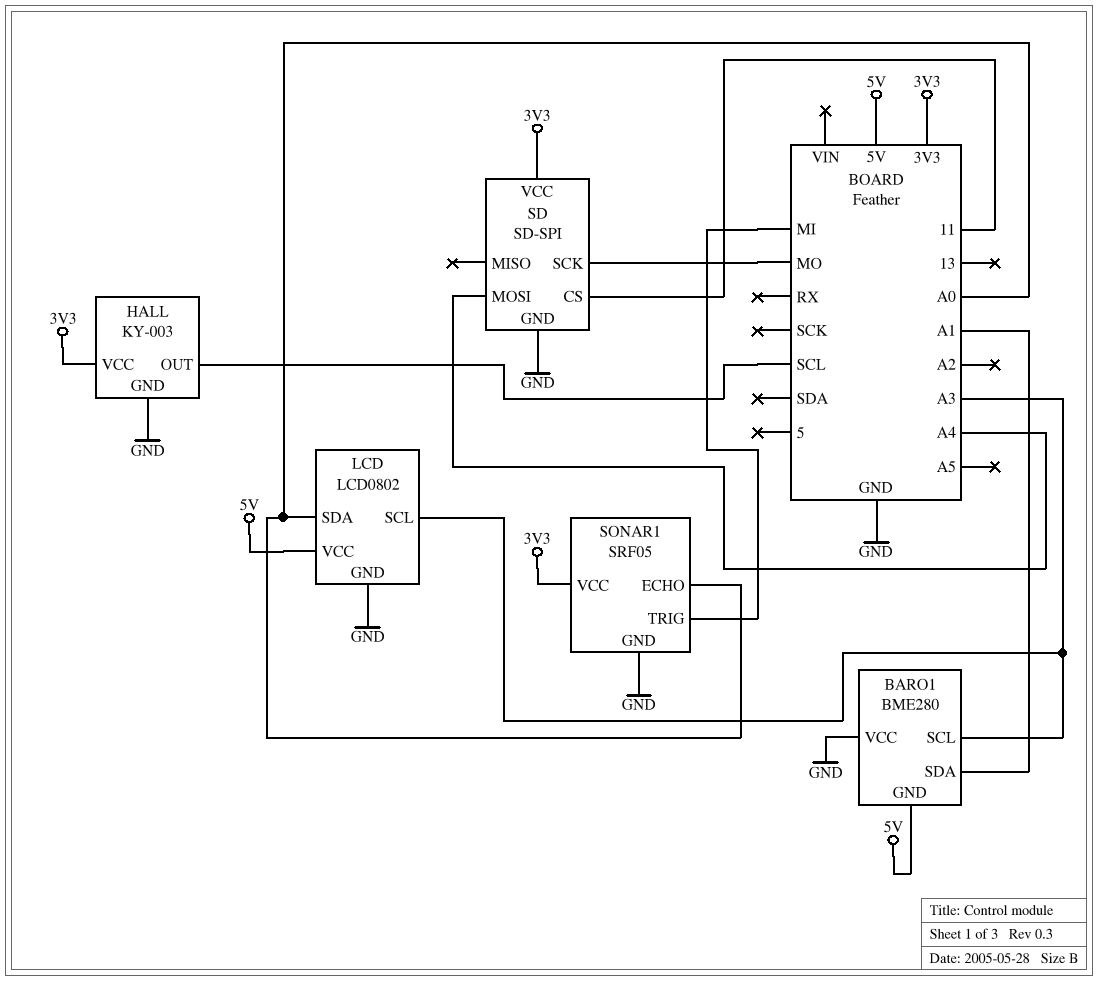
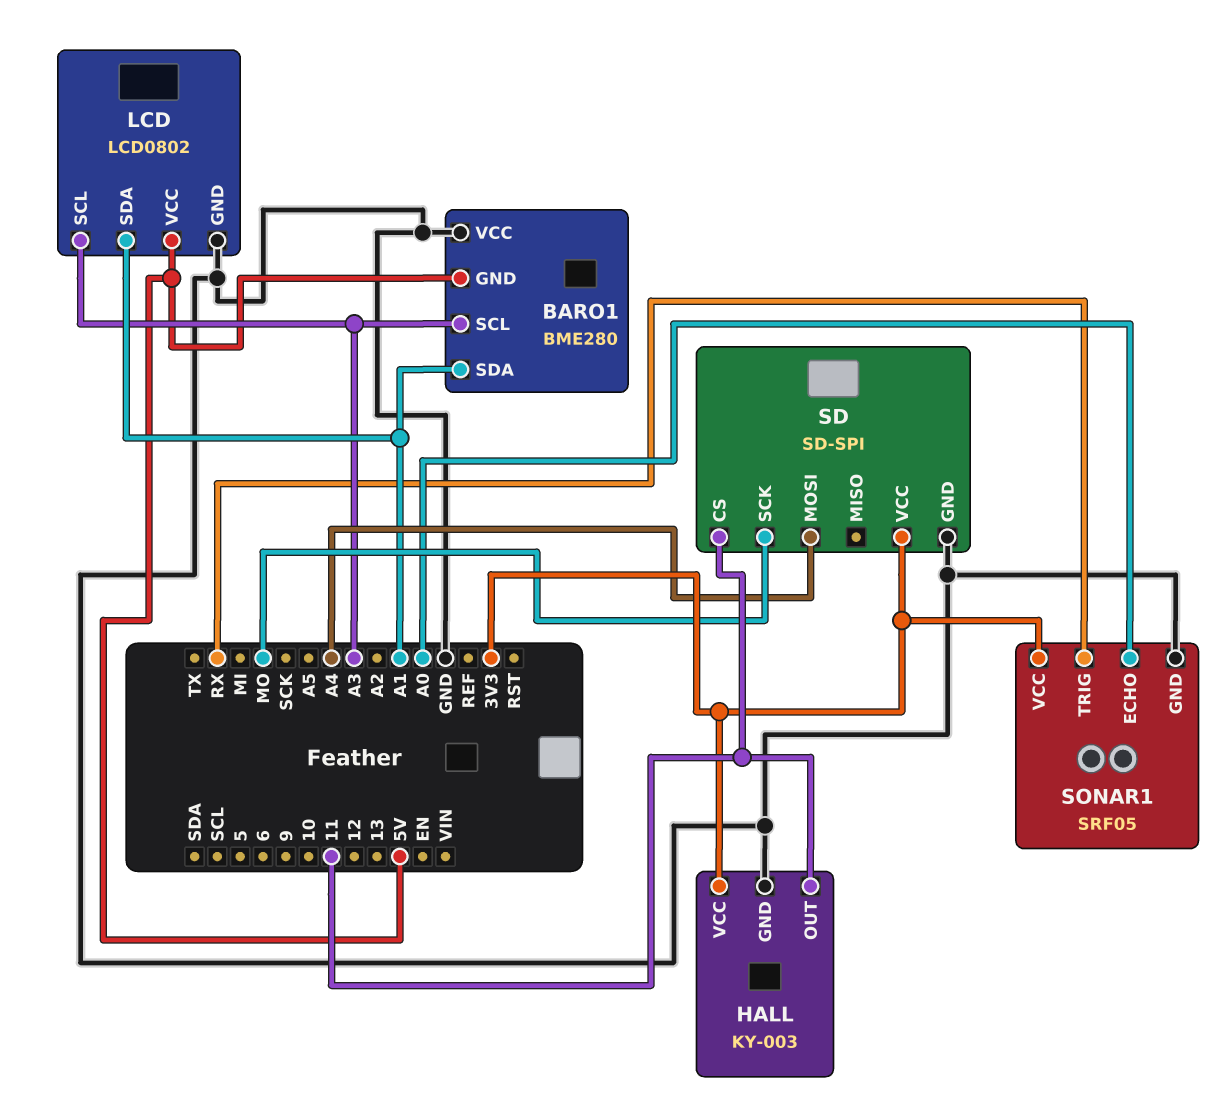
HALL pin OUT: SCL -> 11
LCD pin SDA: A0 -> A1
SONAR1 pin TRIG: MI -> RX

